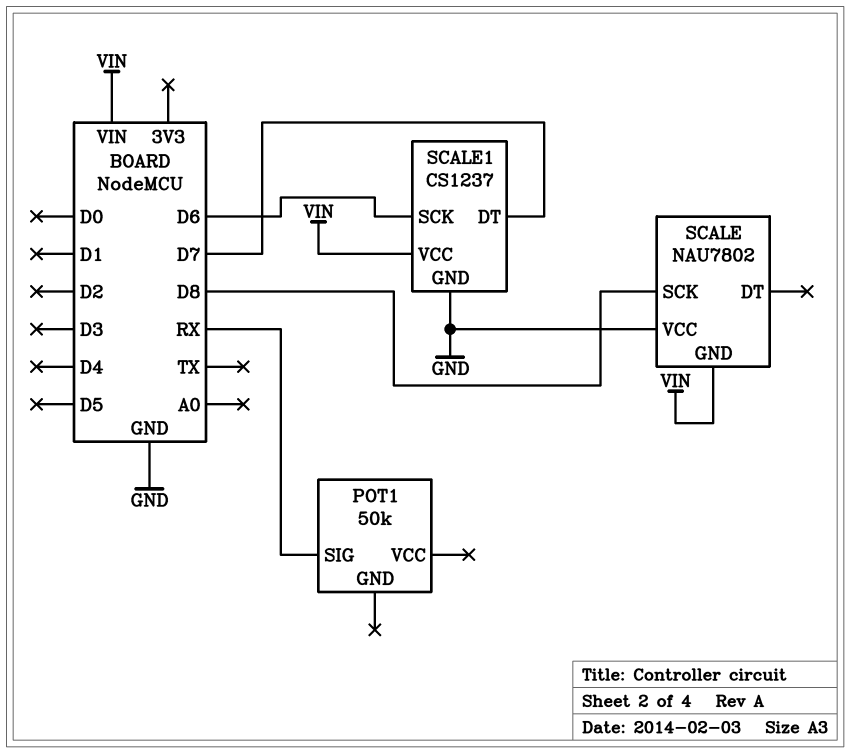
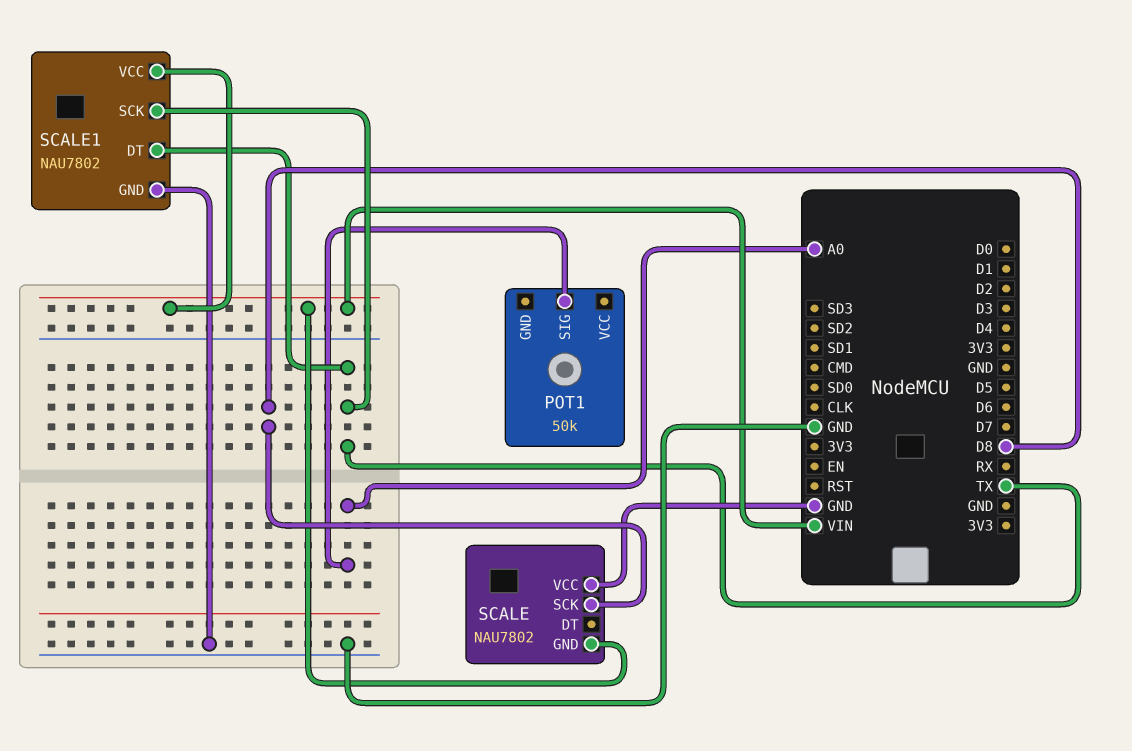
POT1 pin SIG: RX -> A0
SCALE1: CS1237 -> NAU7802
SCALE1 pin DT: D7 -> TX
SCALE1 pin SCK: D6 -> TX

